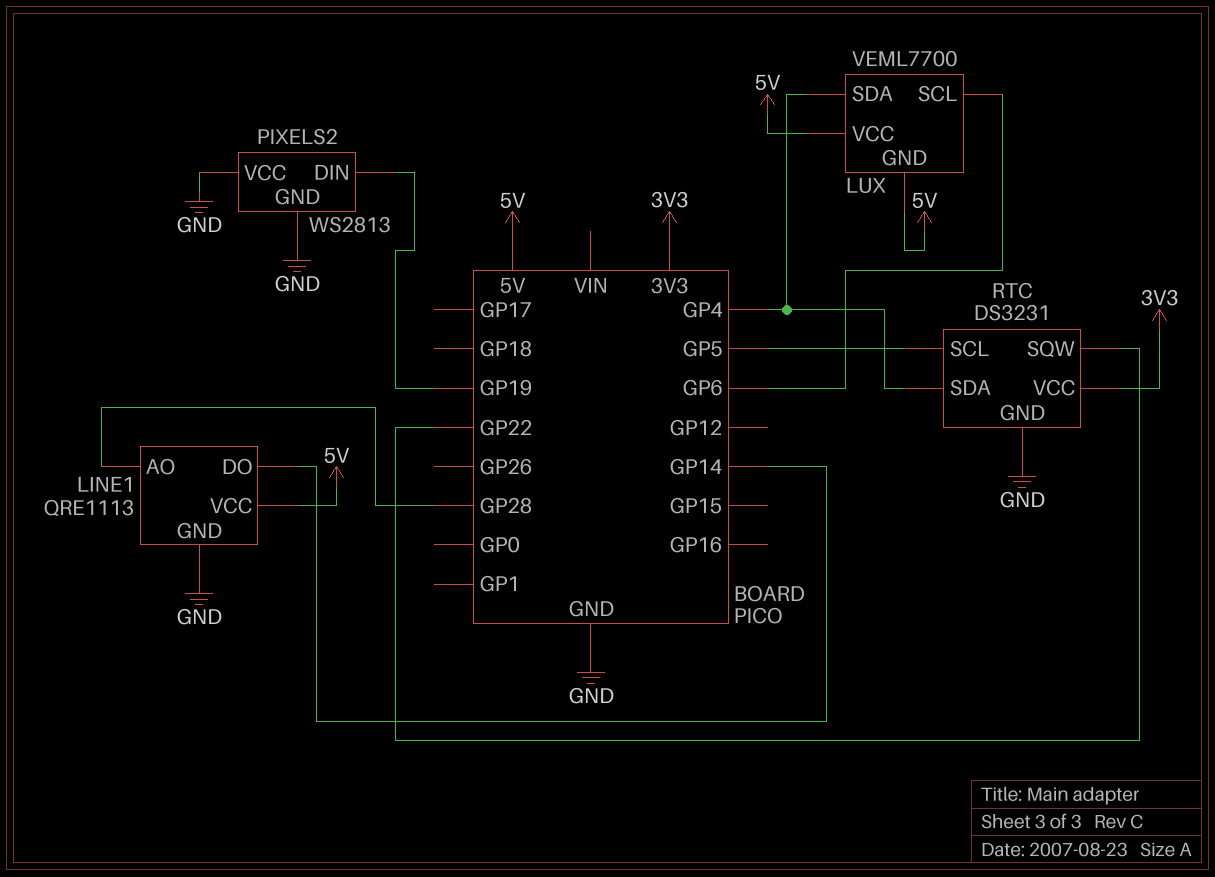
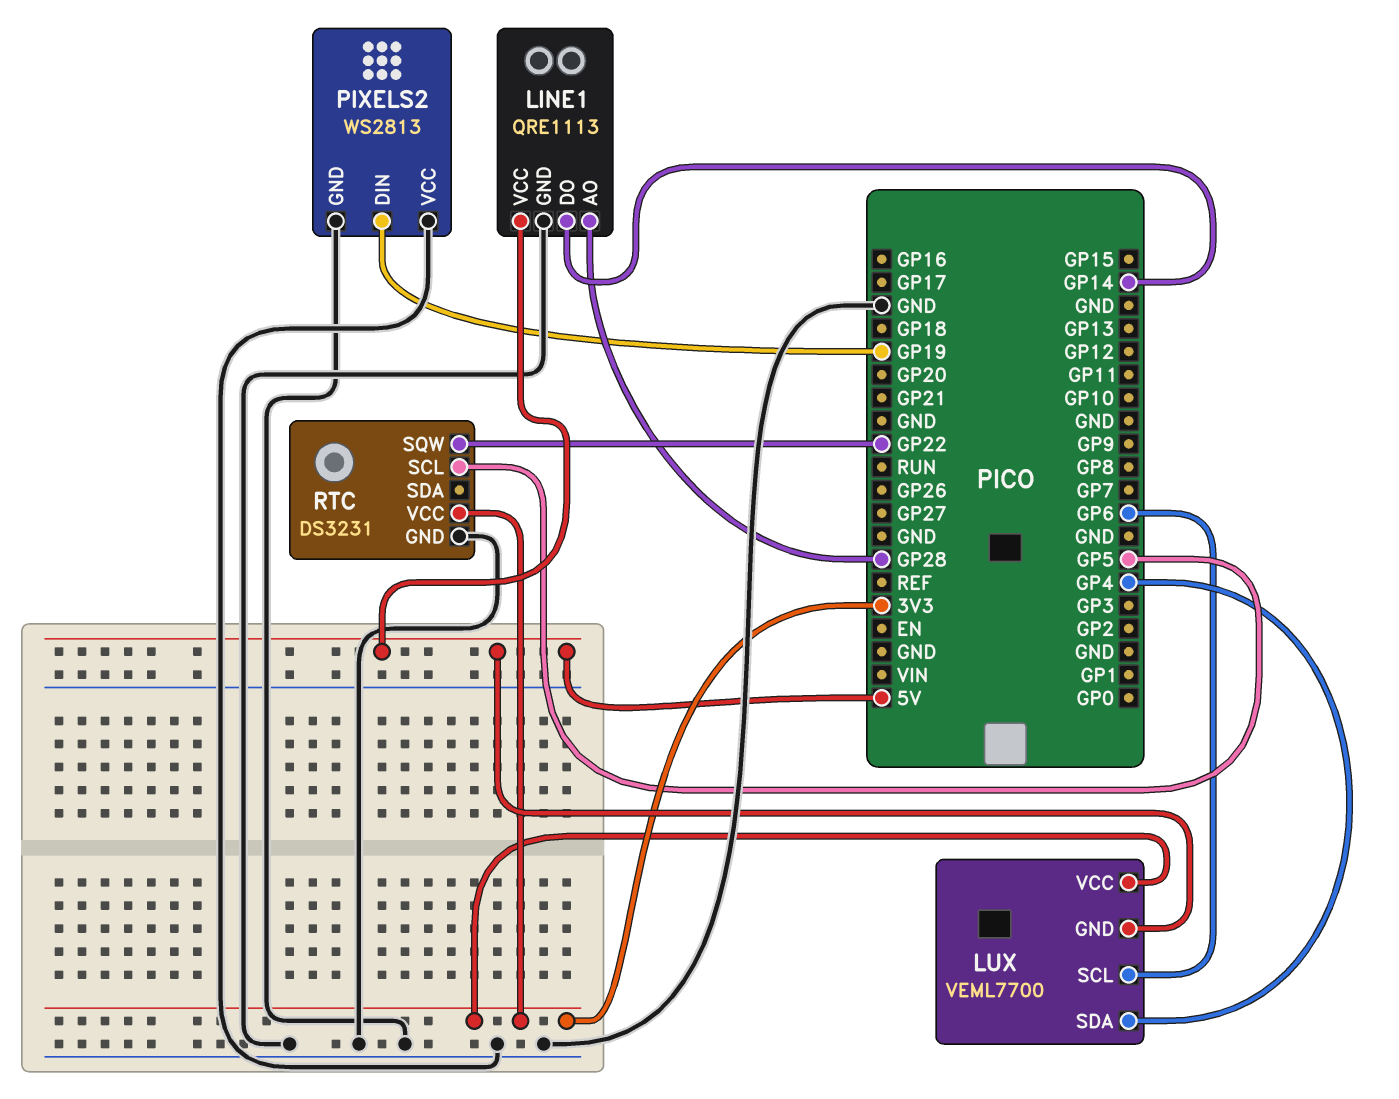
LUX pin VCC: 5V -> 3V3
RTC pin SDA: GP4 -> none

